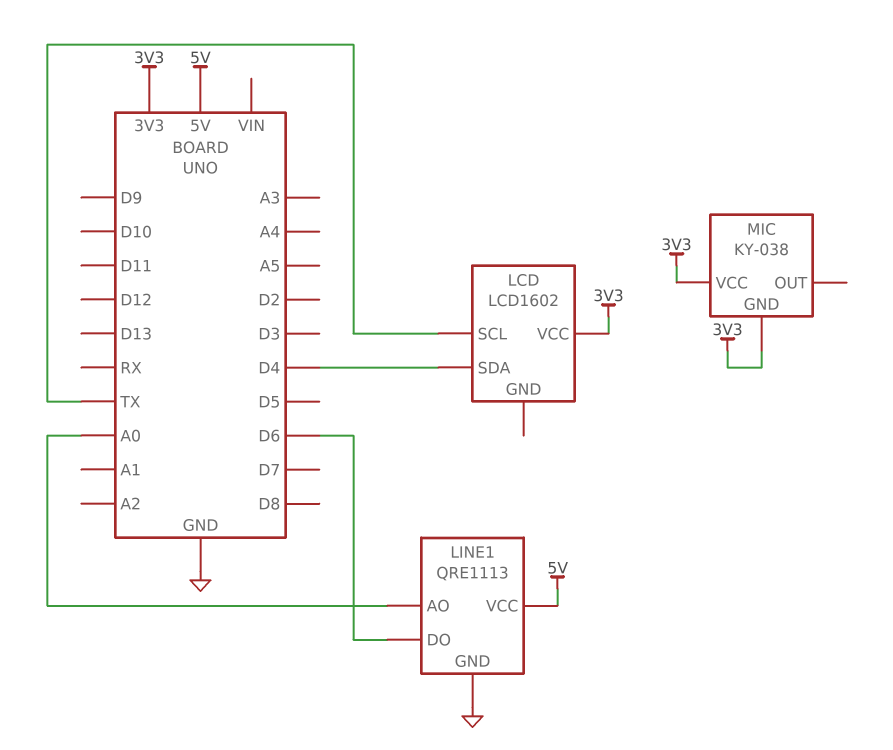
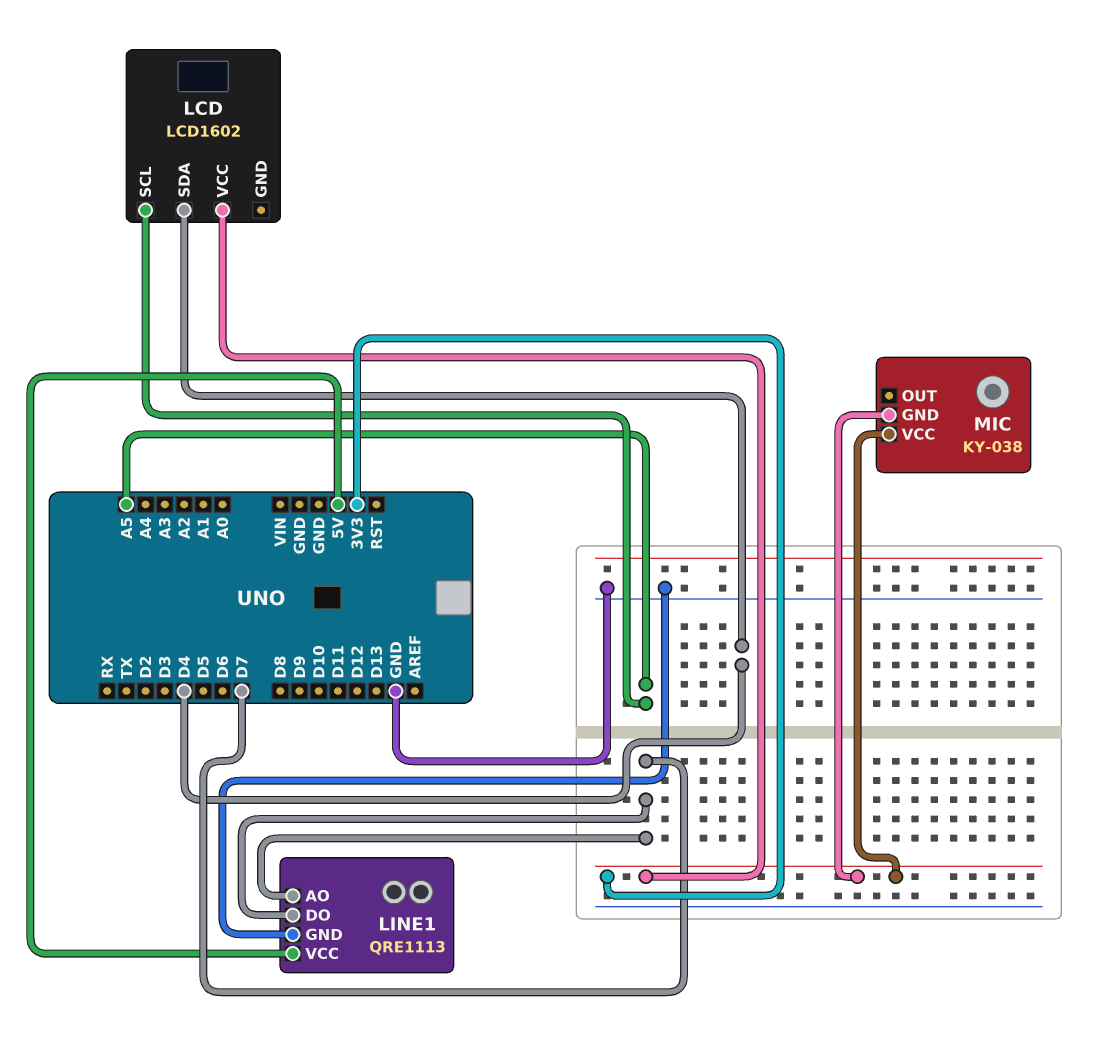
LCD pin SCL: TX -> A5
LINE1 pin AO: A0 -> D7
LINE1 pin DO: D6 -> D7

